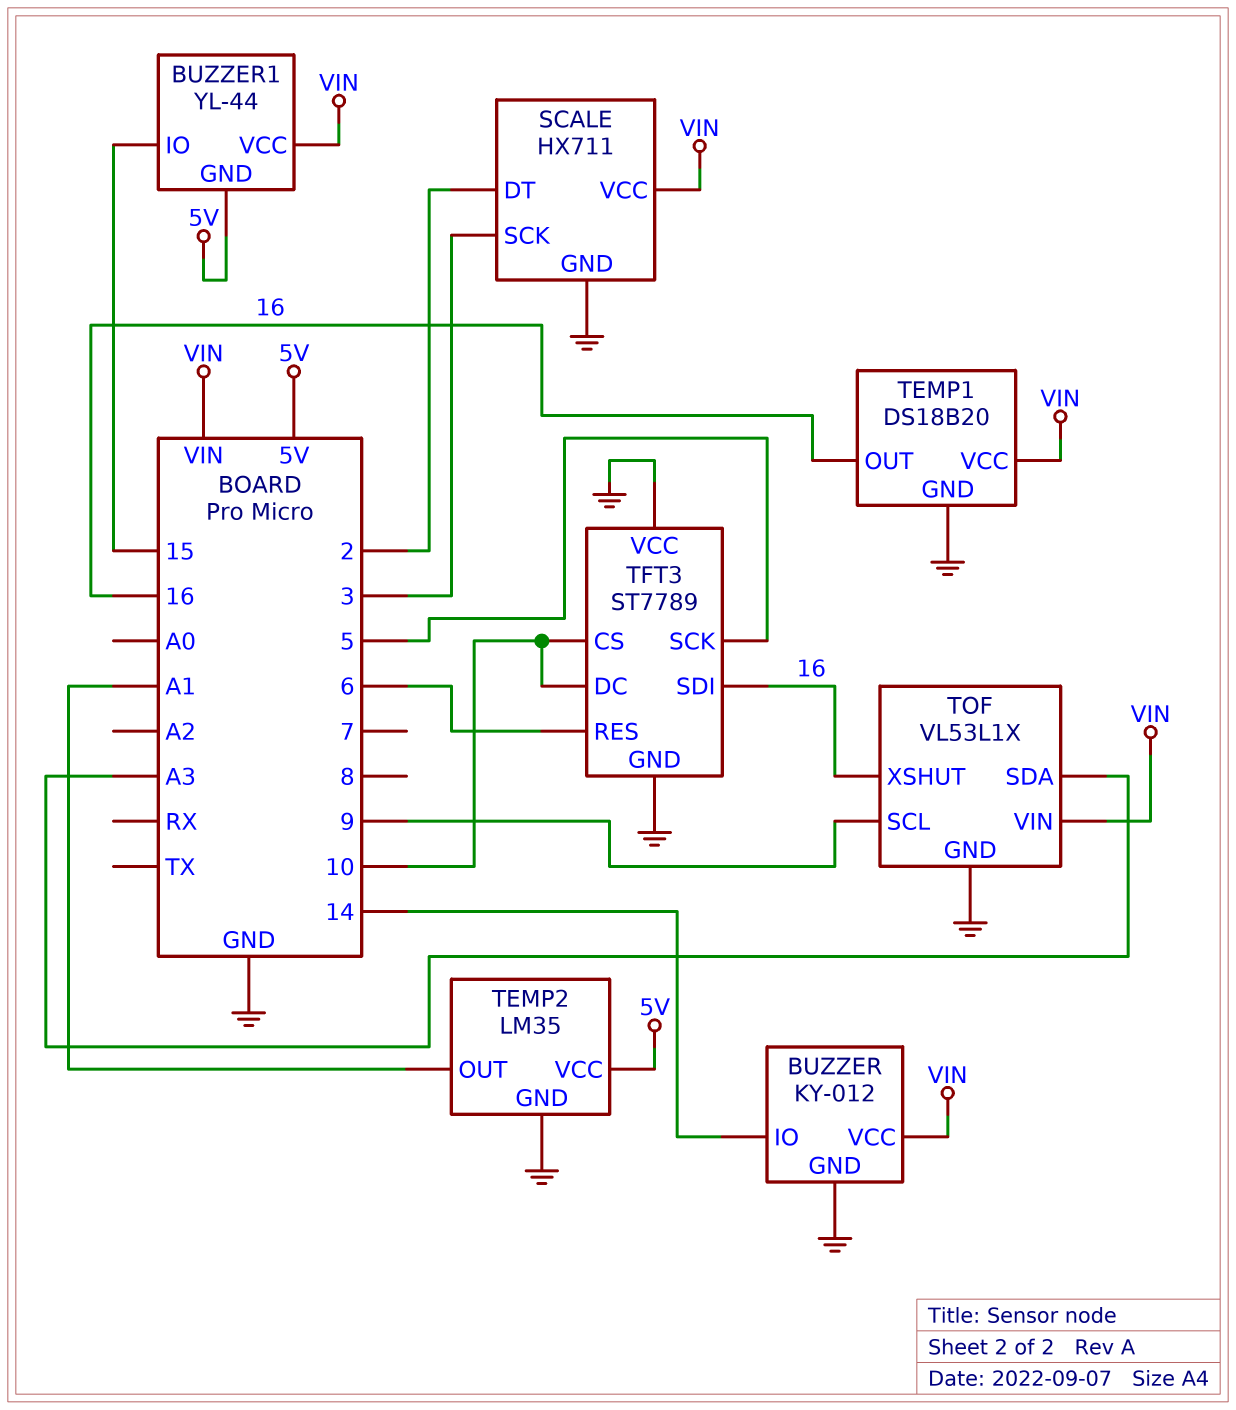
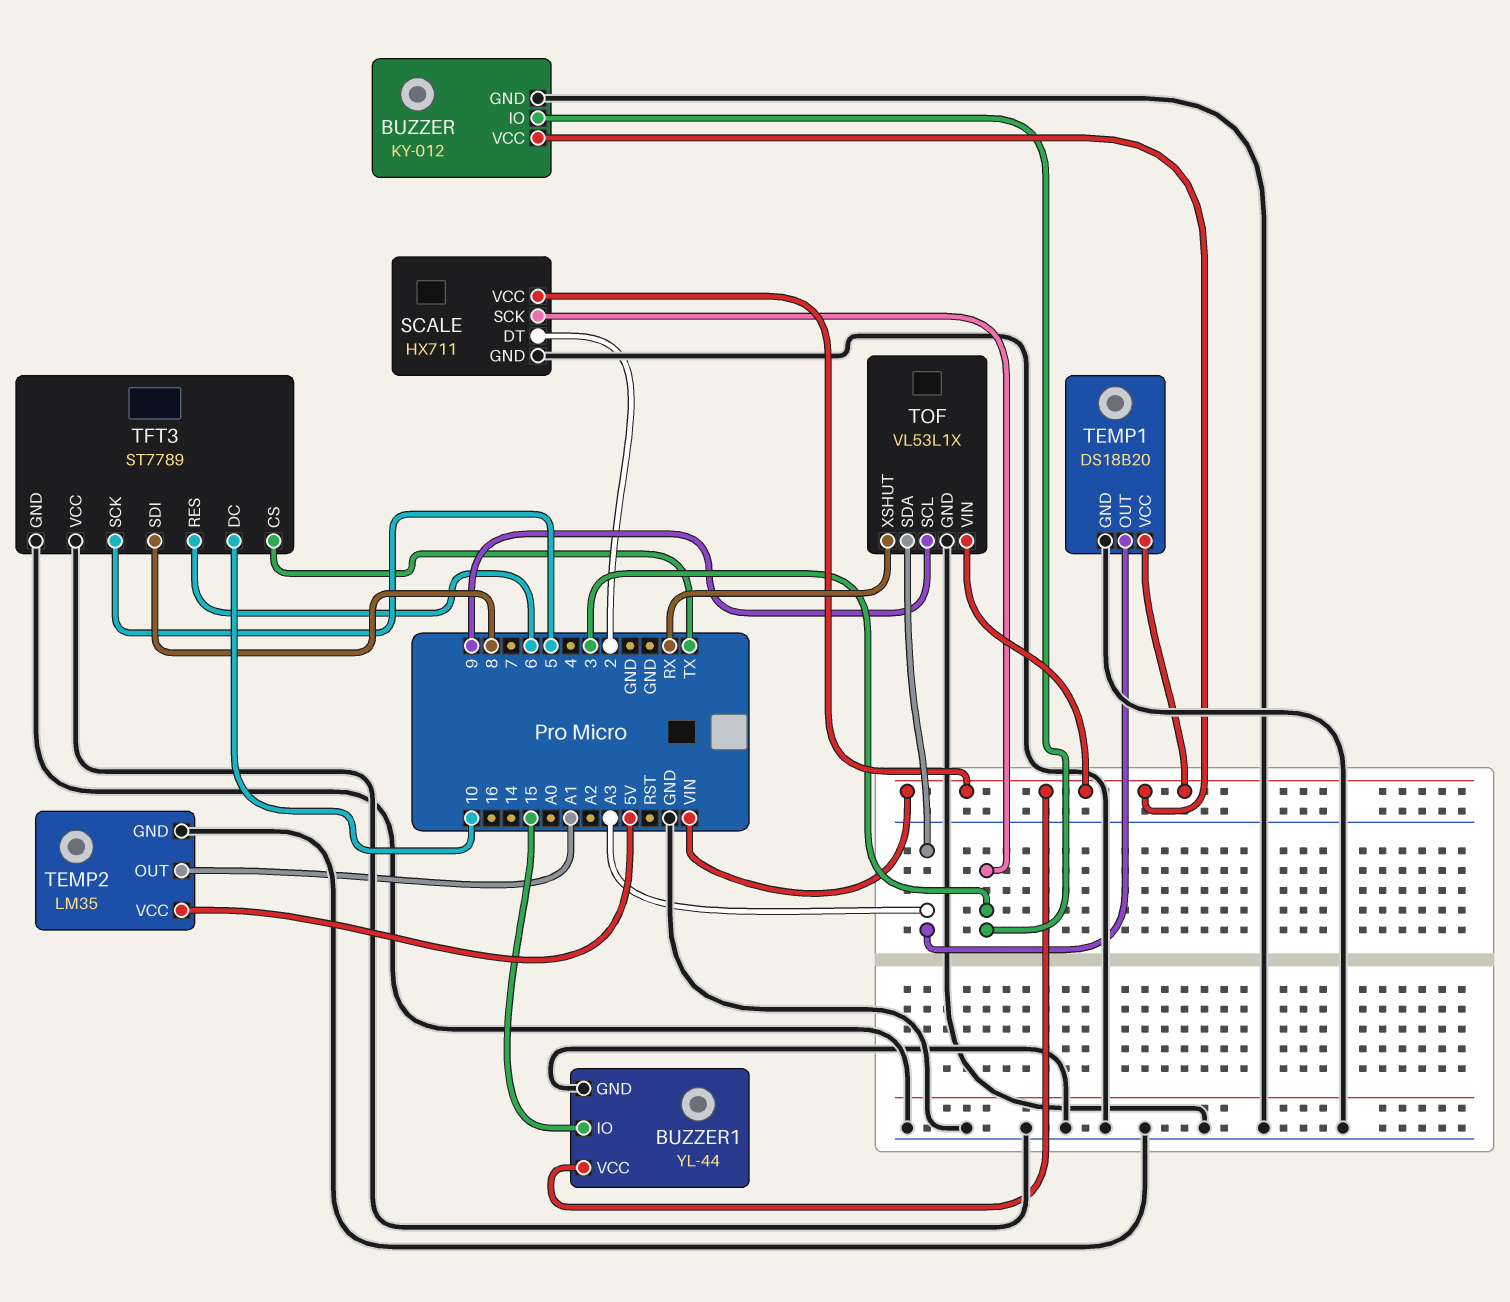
BUZZER pin IO: 14 -> 3
BUZZER1 pin GND: 5V -> GND
TEMP1 pin OUT: 16 -> A3
TFT3 pin CS: 10 -> TX
TFT3 pin SDI: 16 -> 8
TOF pin XSHUT: 16 -> RX

